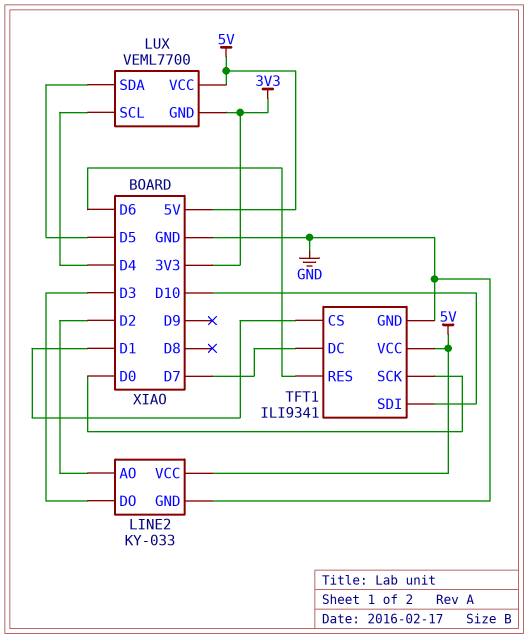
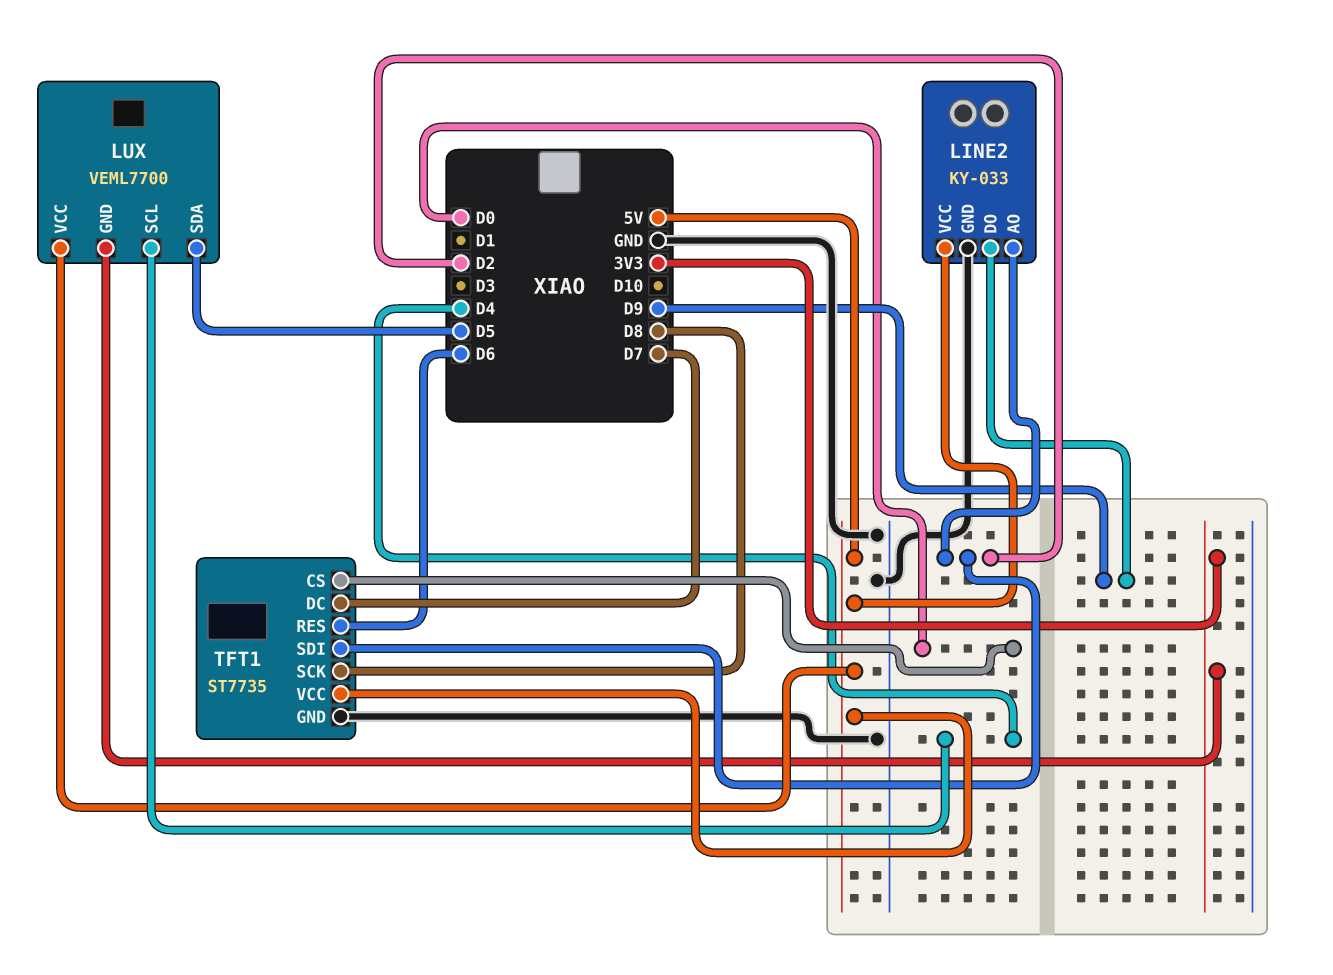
LINE2 pin DO: D3 -> D9
TFT1: ILI9341 -> ST7735
TFT1 pin CS: D1 -> D0
TFT1 pin SCK: D0 -> D8
TFT1 pin SDI: D10 -> D2

